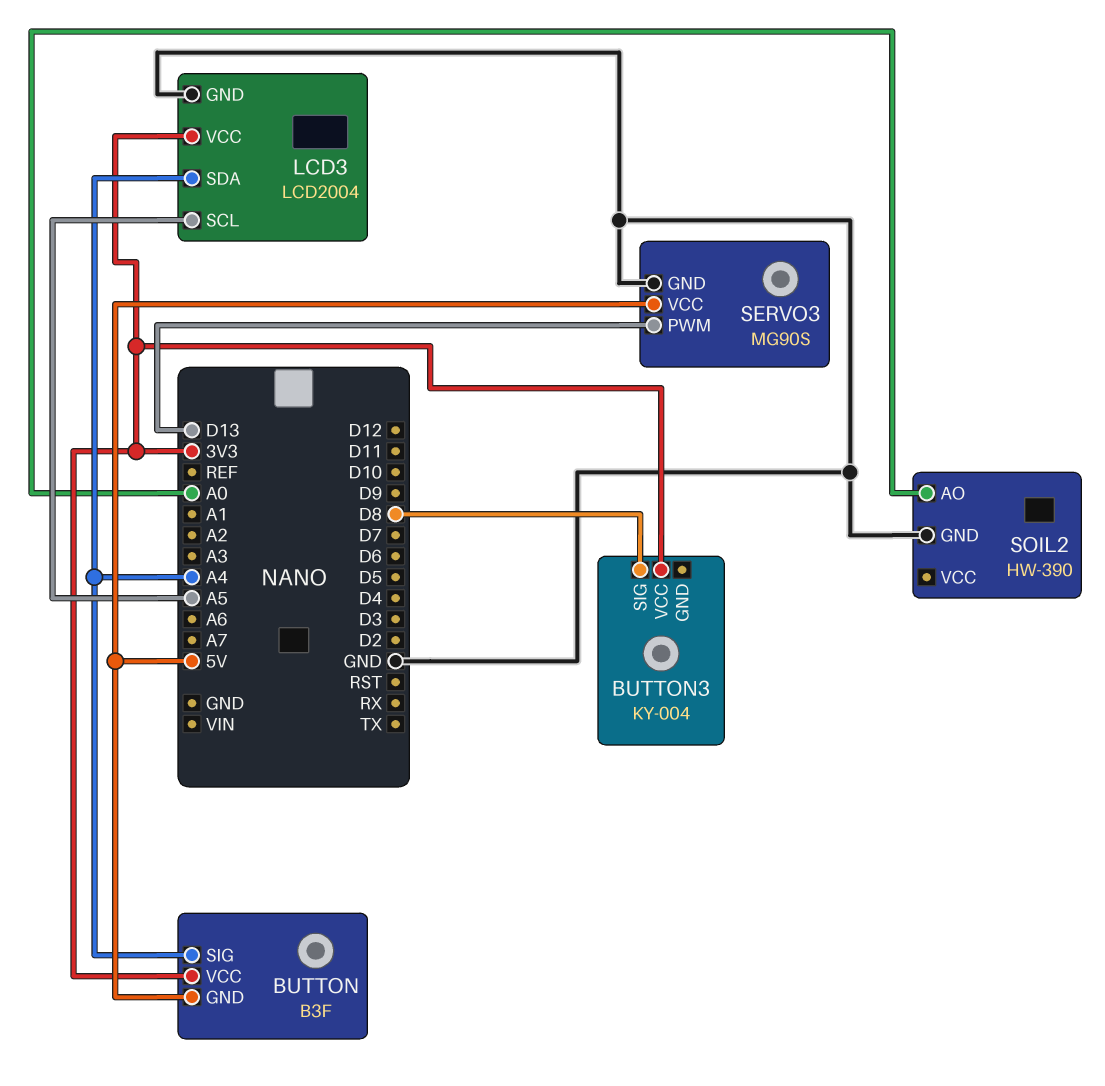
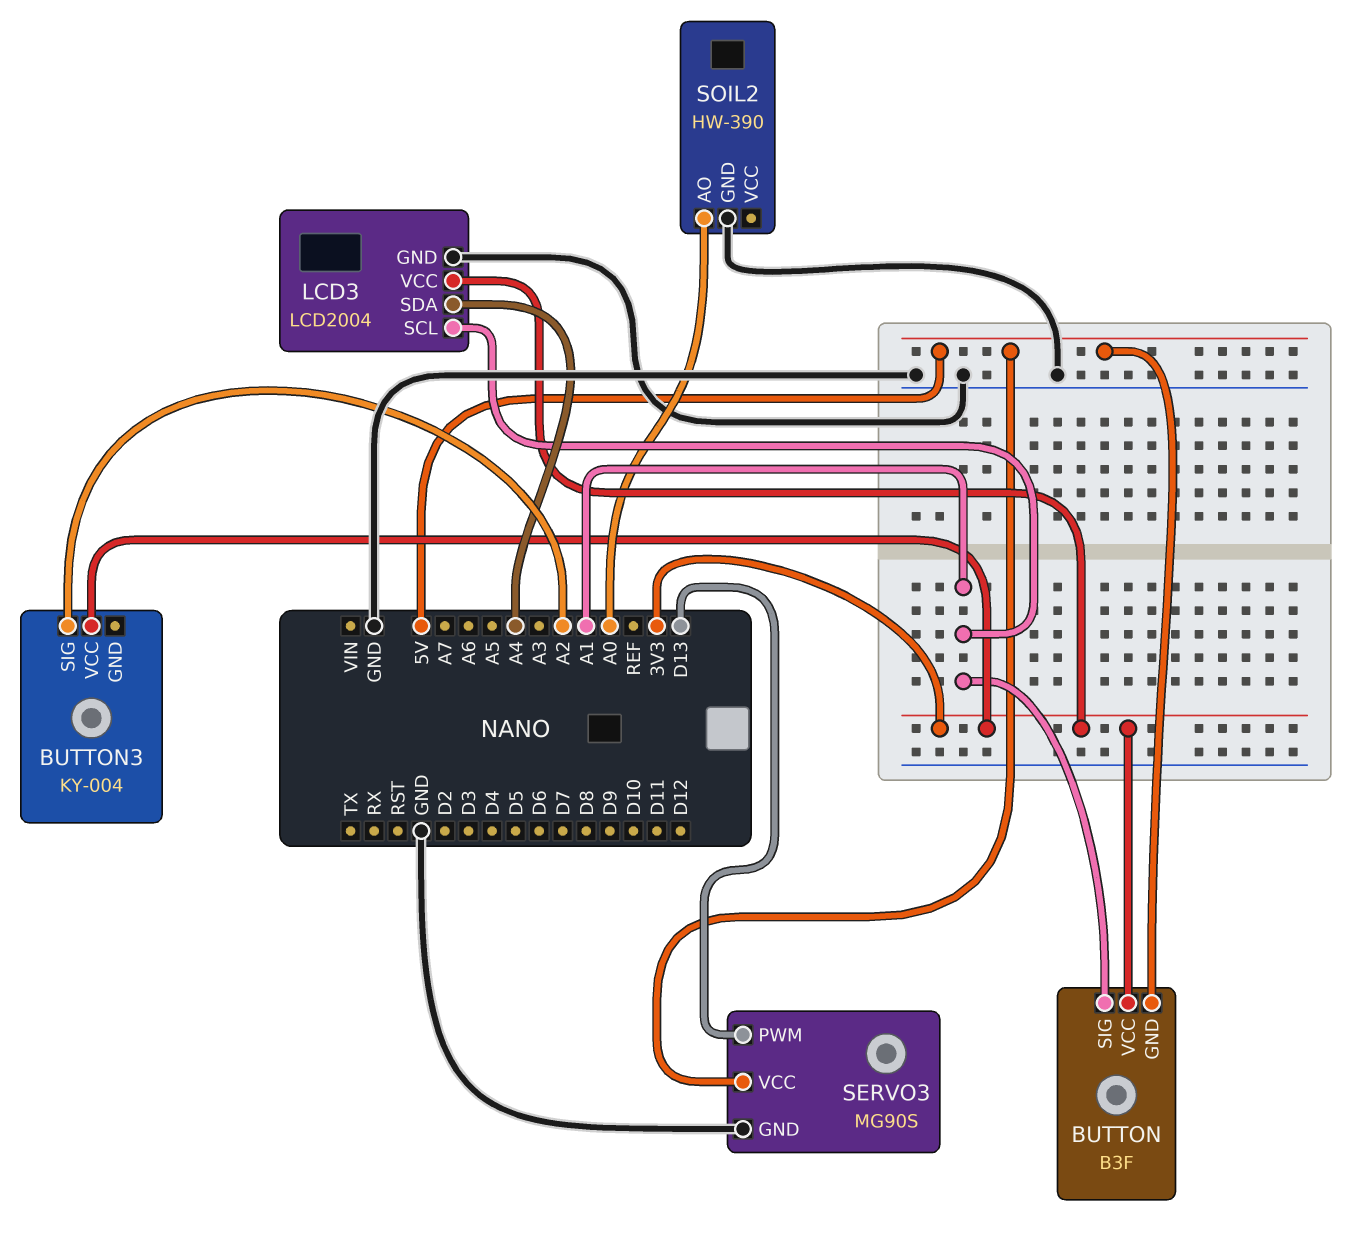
BUTTON pin SIG: A4 -> A1
BUTTON3 pin SIG: D8 -> A2
LCD3 pin SCL: A5 -> A1

